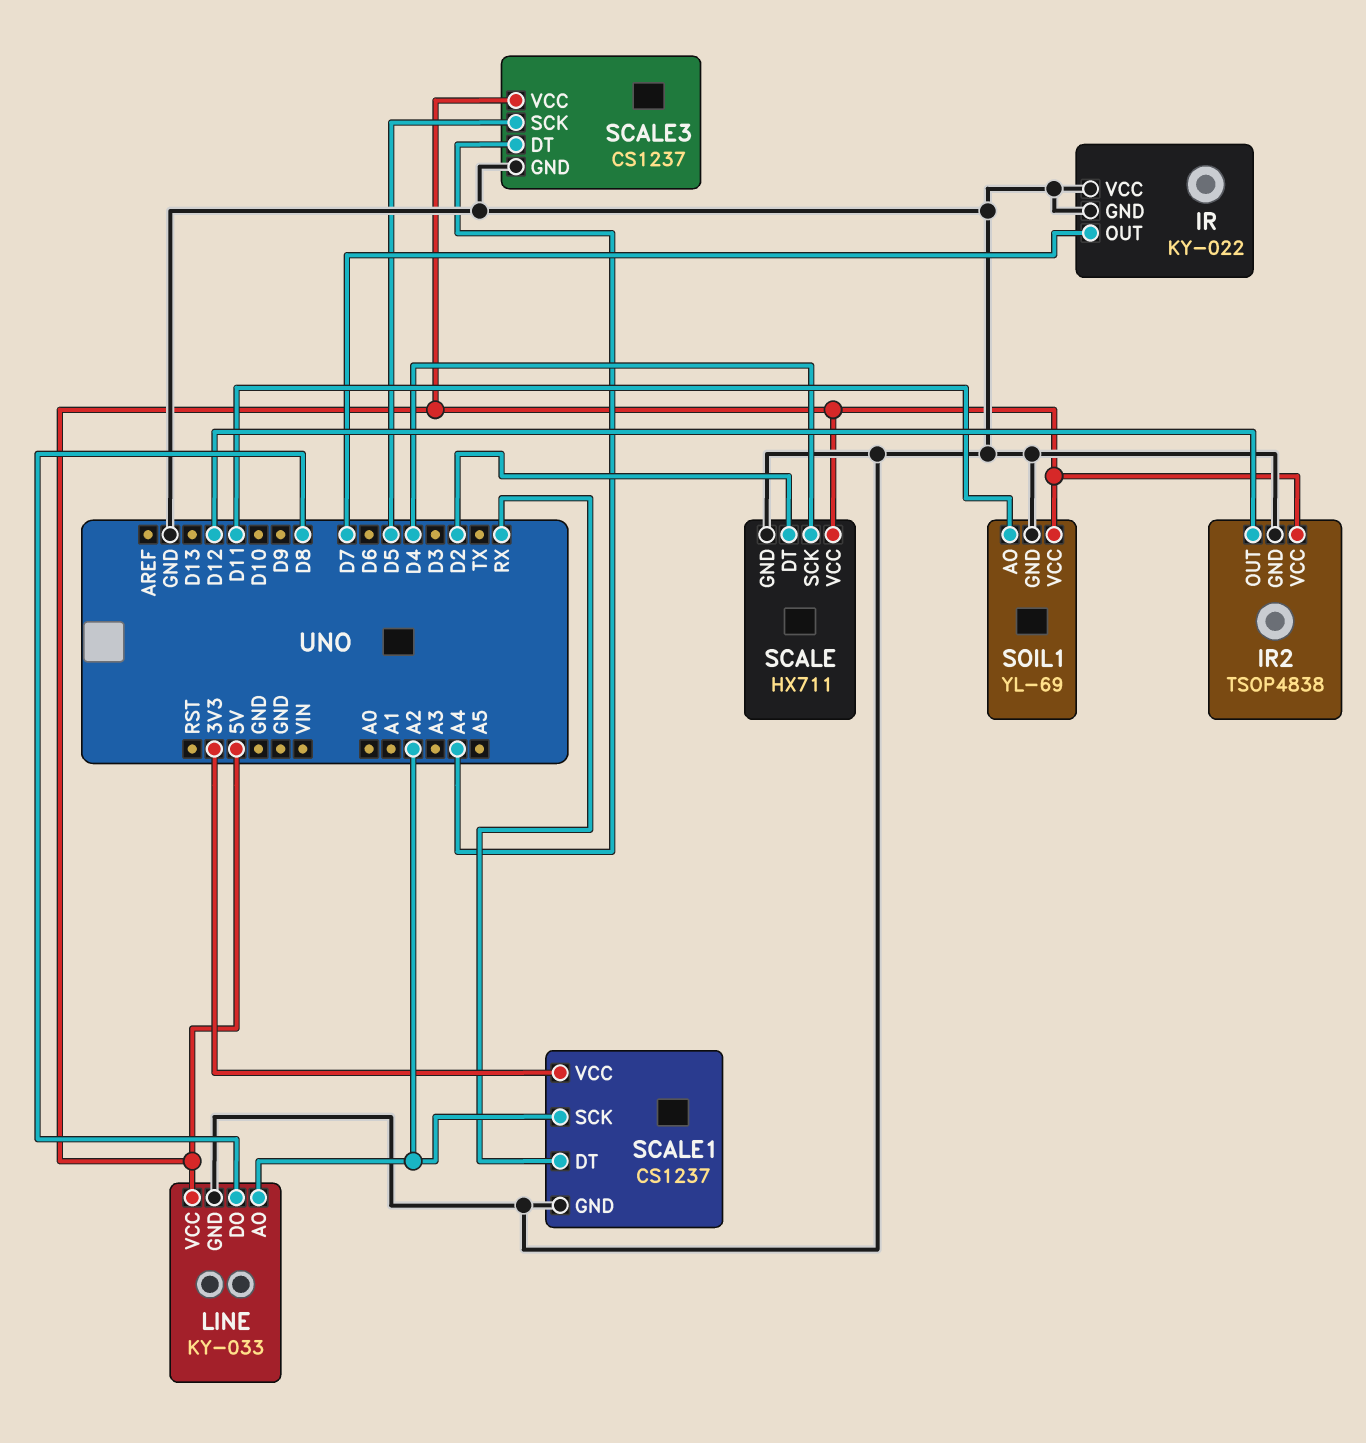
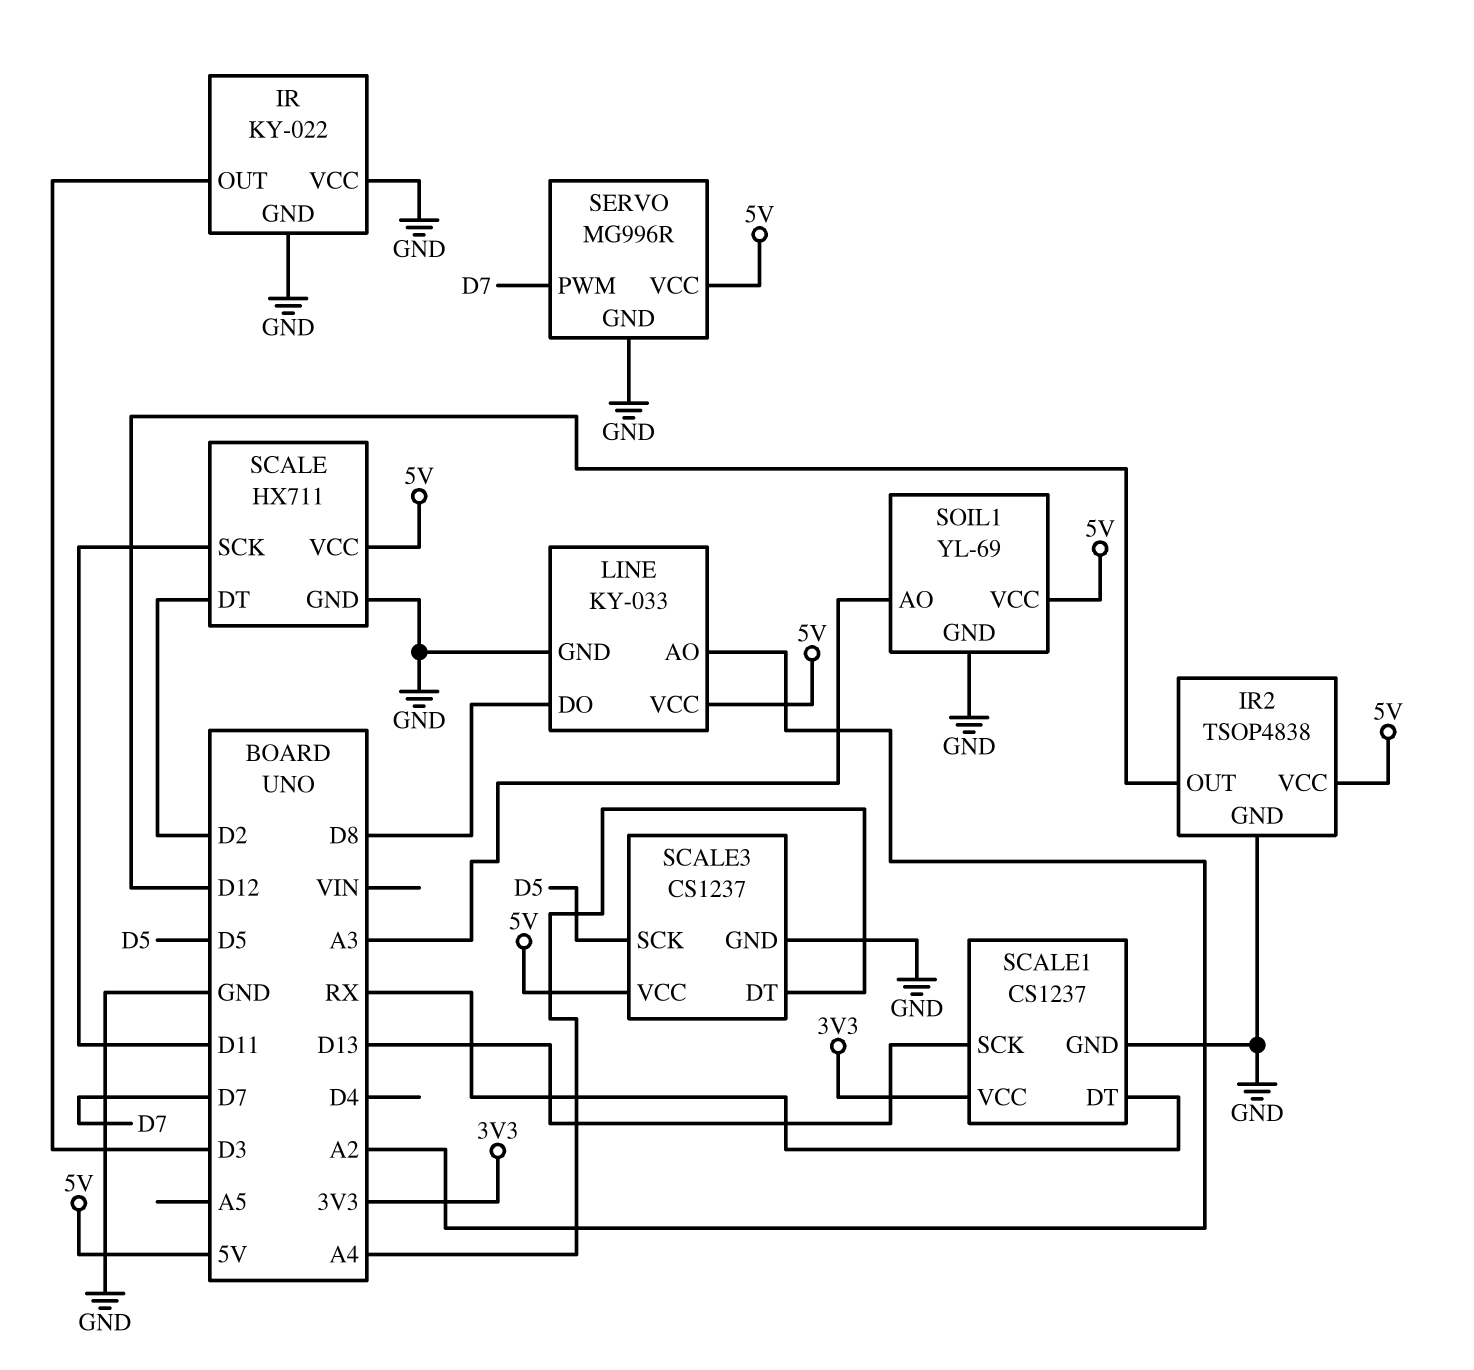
IR pin OUT: D7 -> D3
SCALE pin SCK: D4 -> D11
SCALE1 pin SCK: A2 -> D13
SERVO: none -> MG996R
SERVO pin GND: none -> GND
SERVO pin PWM: none -> D7
SERVO pin VCC: none -> 5V
SOIL1 pin AO: D11 -> A3

